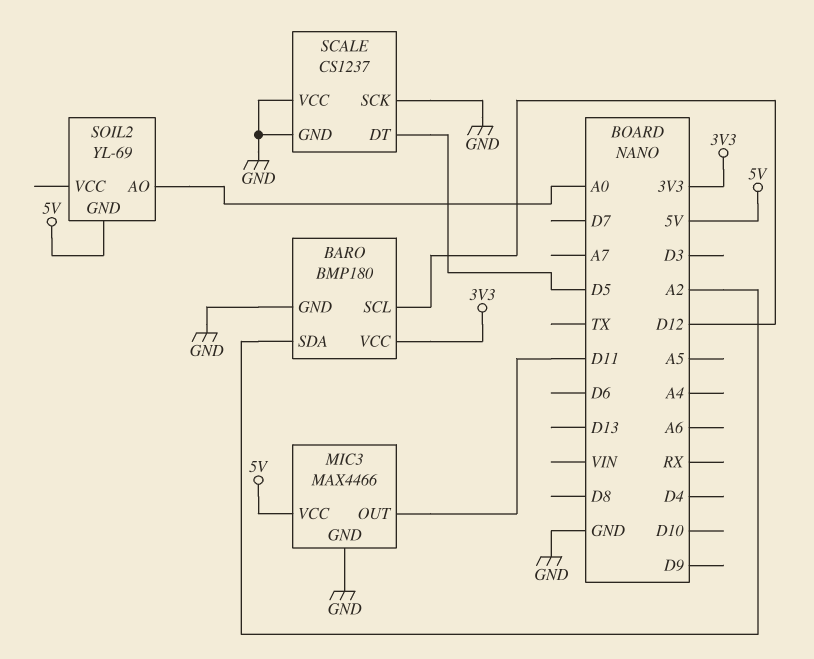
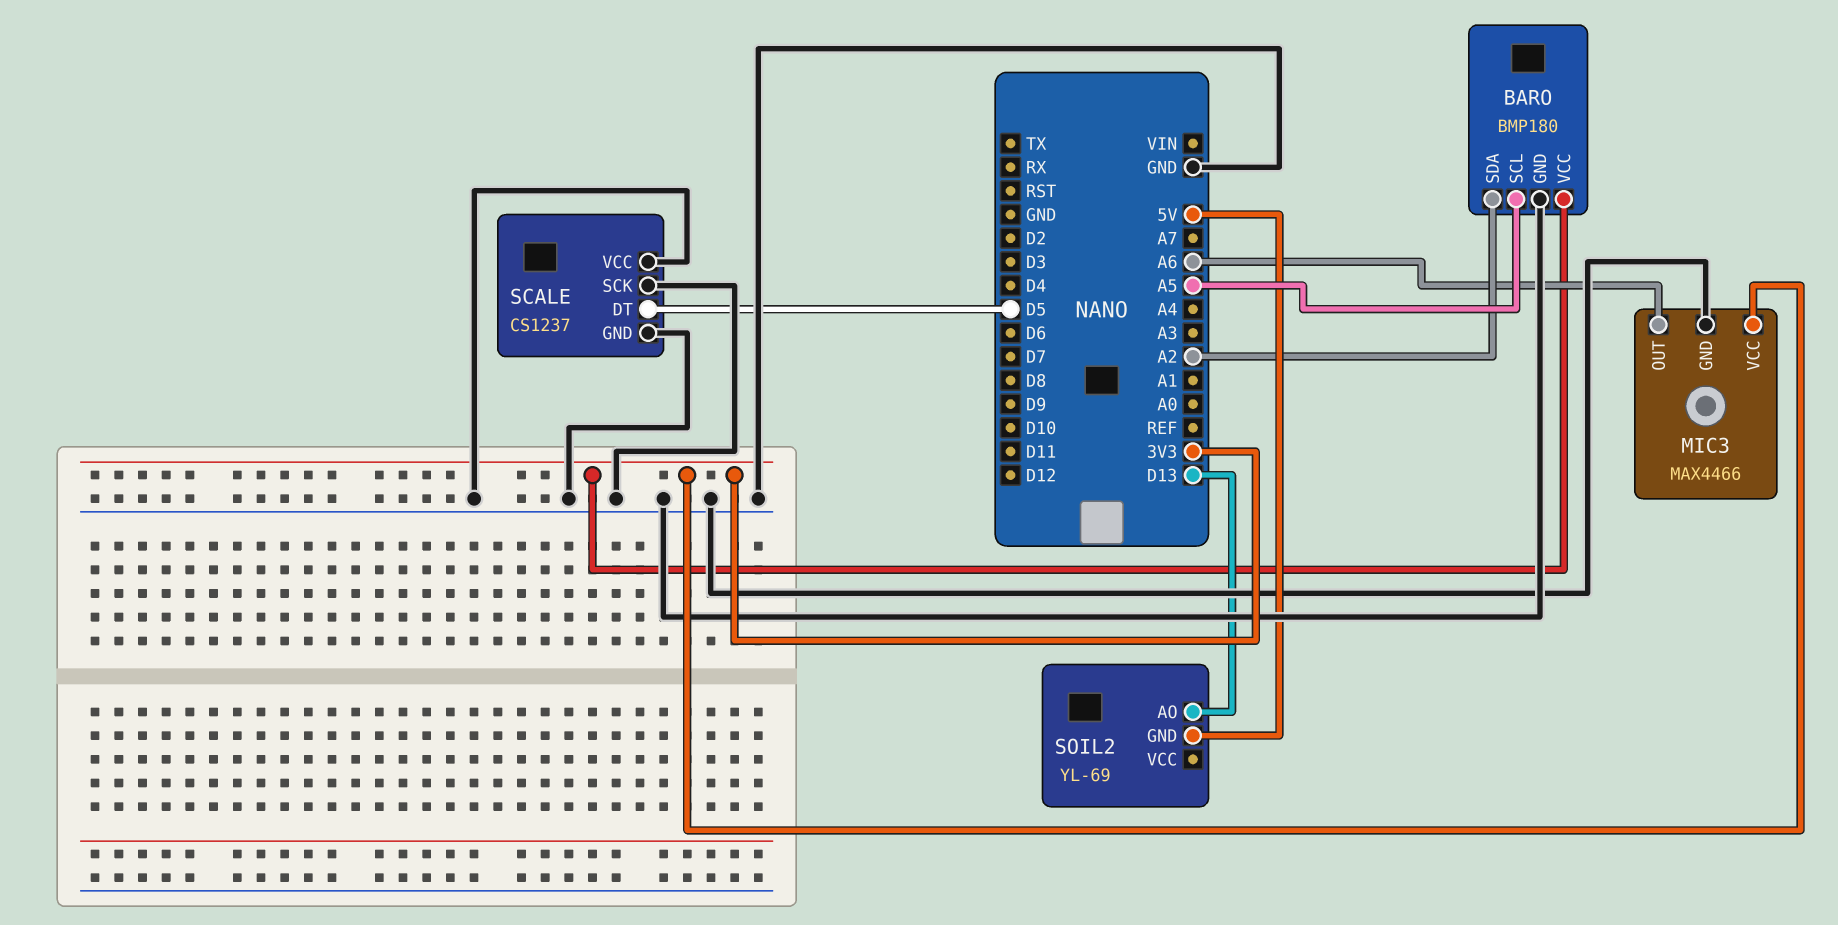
BARO pin SCL: D12 -> A5
MIC3 pin OUT: D11 -> A6
MIC3 pin VCC: 5V -> 3V3
SOIL2 pin AO: A0 -> D13

